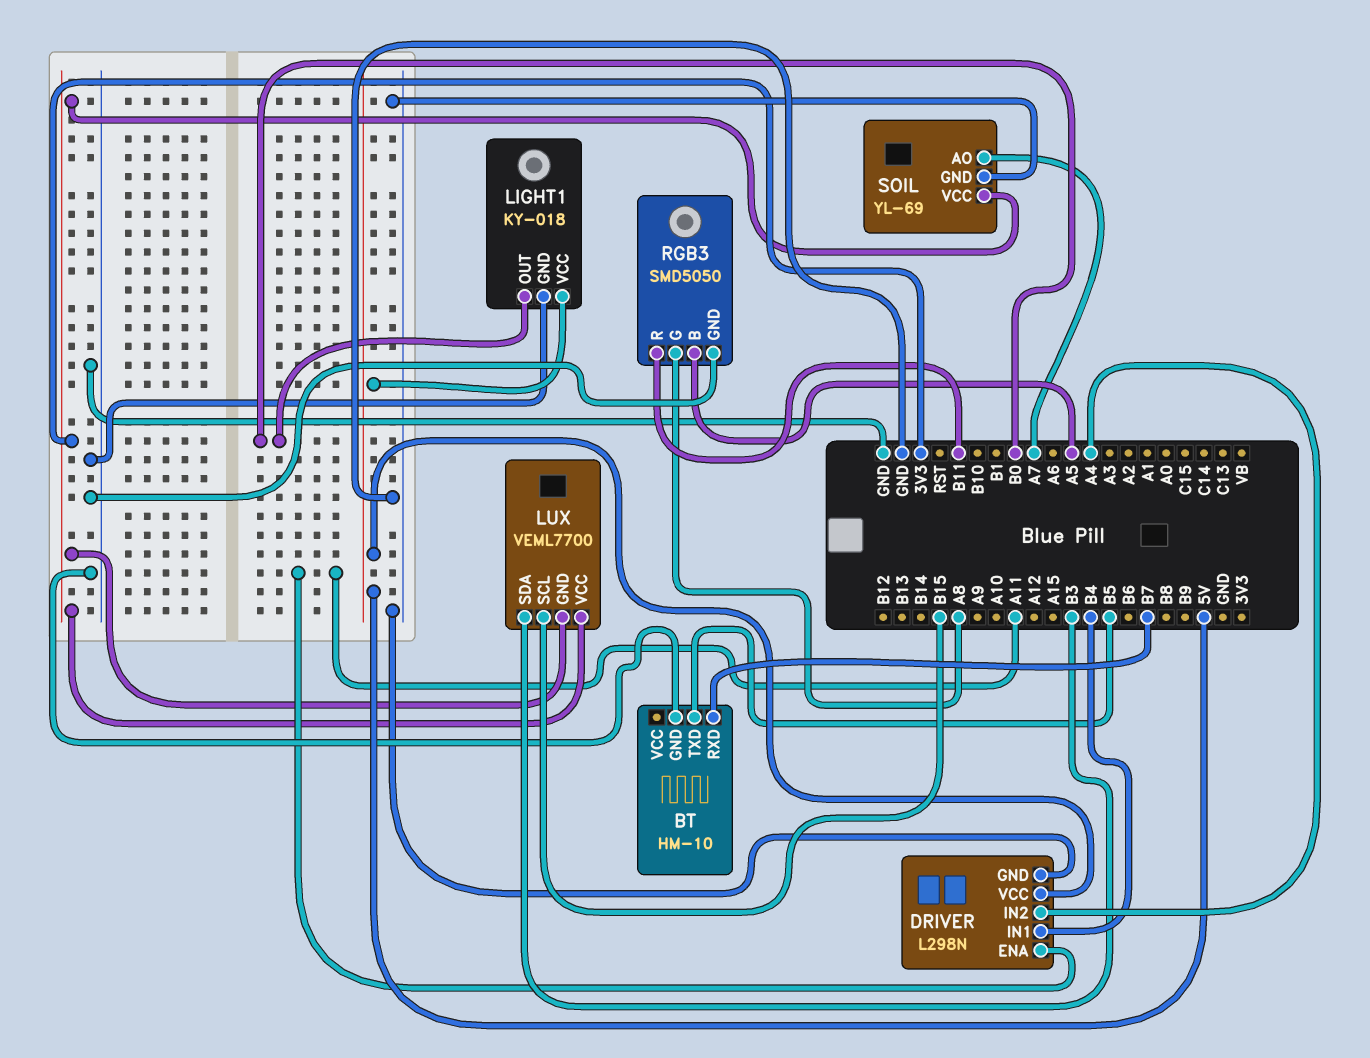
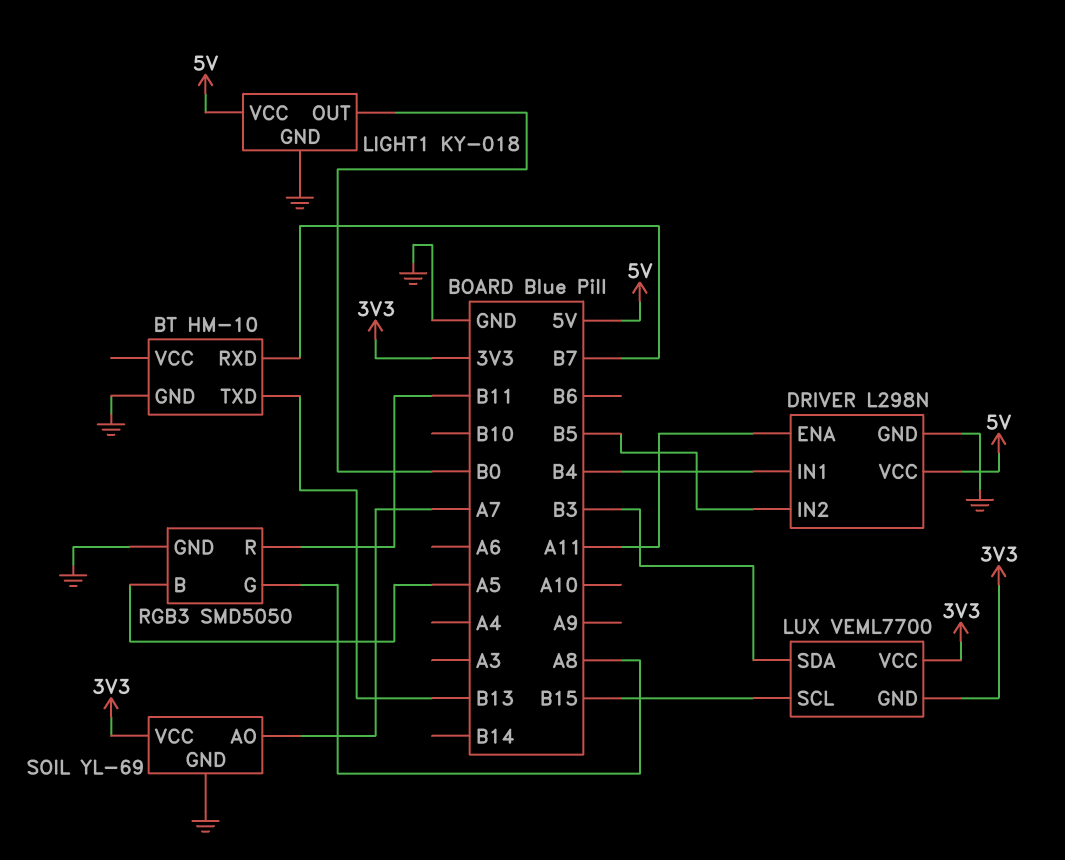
BT pin TXD: B5 -> B13
DRIVER pin IN2: A4 -> B5

